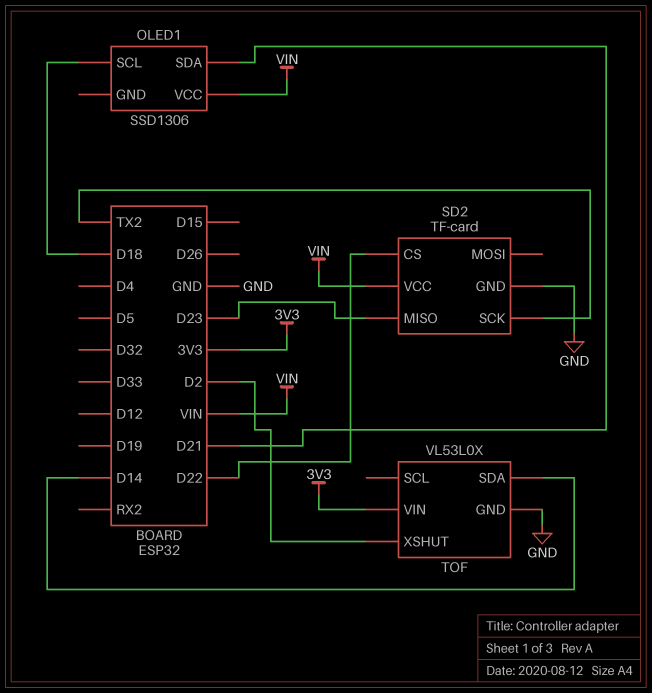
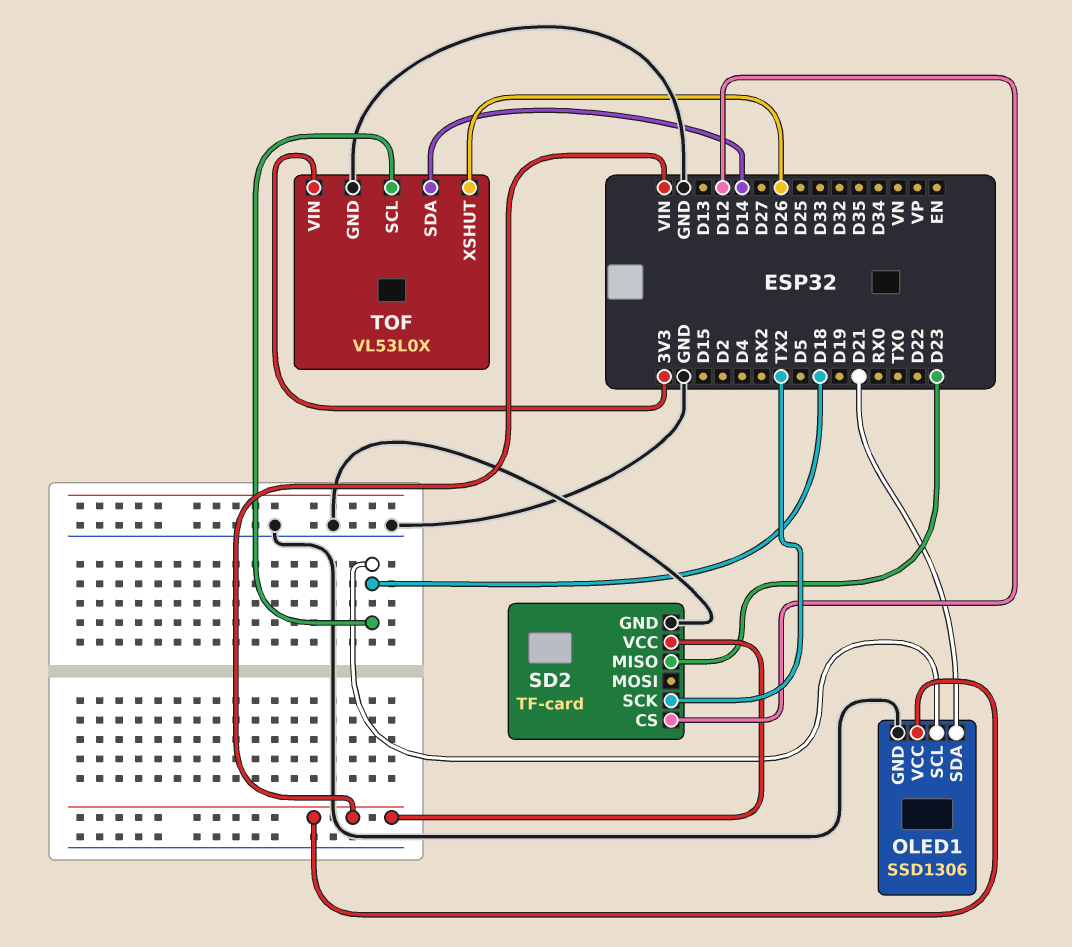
OLED1 pin GND: none -> GND
SD2 pin CS: D22 -> D12
TOF pin SCL: none -> D18
TOF pin XSHUT: D2 -> D26

